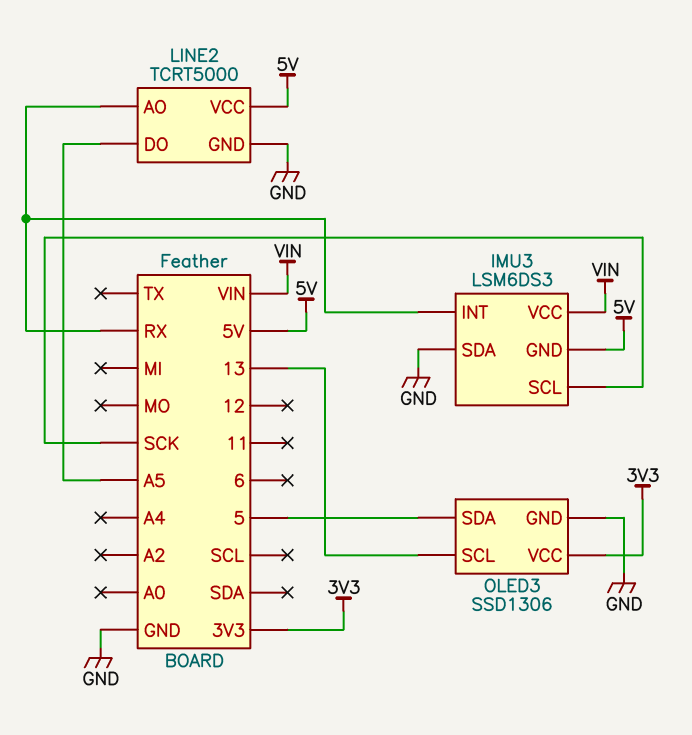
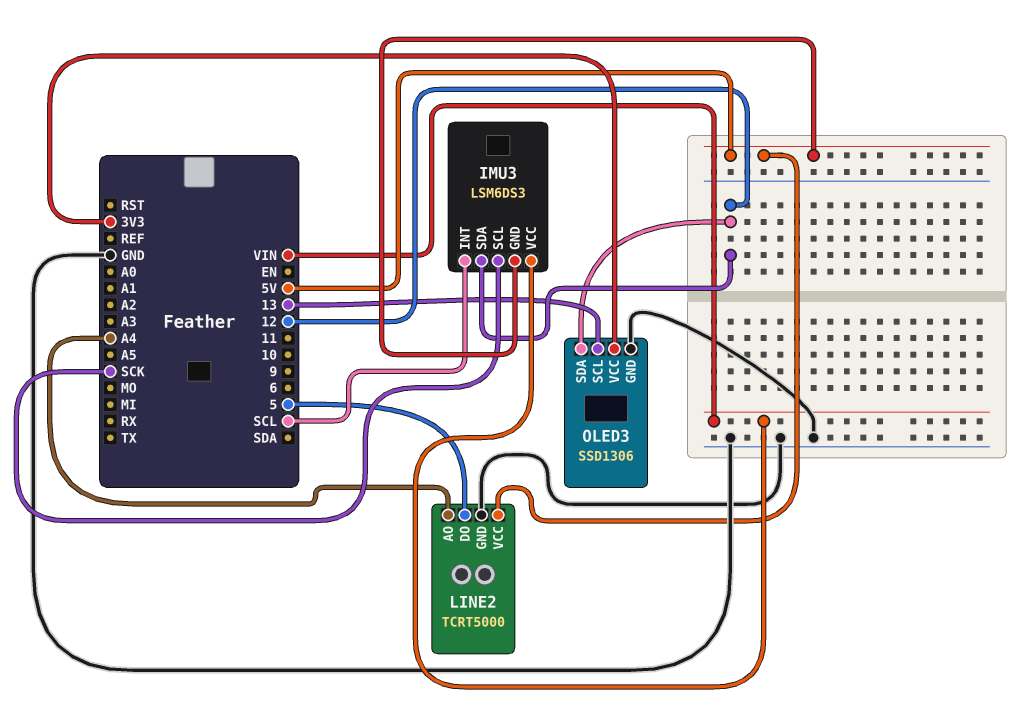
IMU3 pin INT: RX -> SCL
IMU3 pin SDA: GND -> 12
LINE2 pin AO: RX -> A4
LINE2 pin DO: A5 -> 5
OLED3 pin SDA: 5 -> 12

